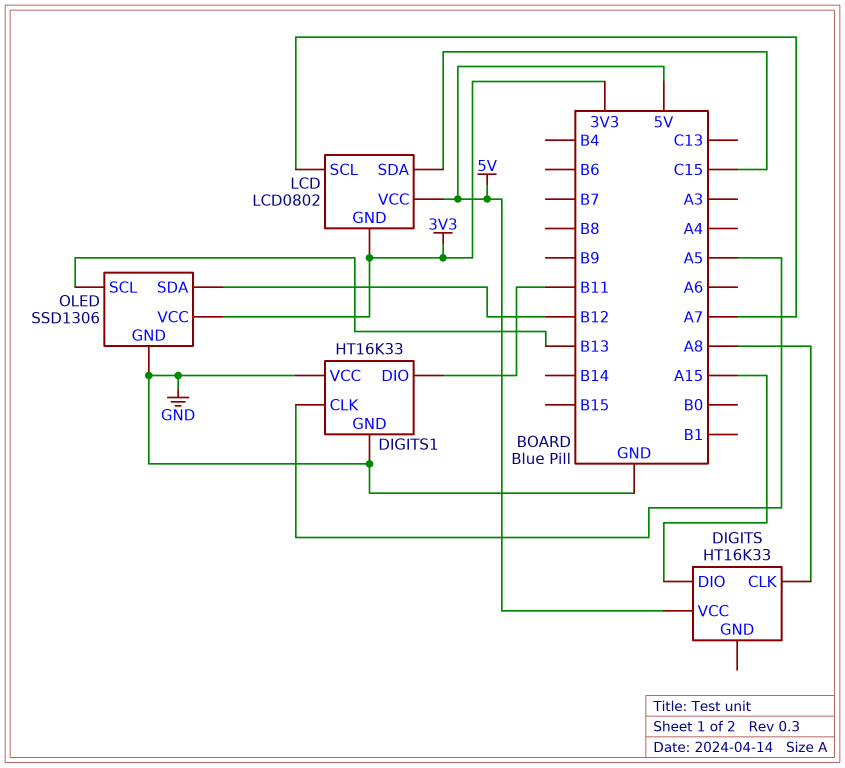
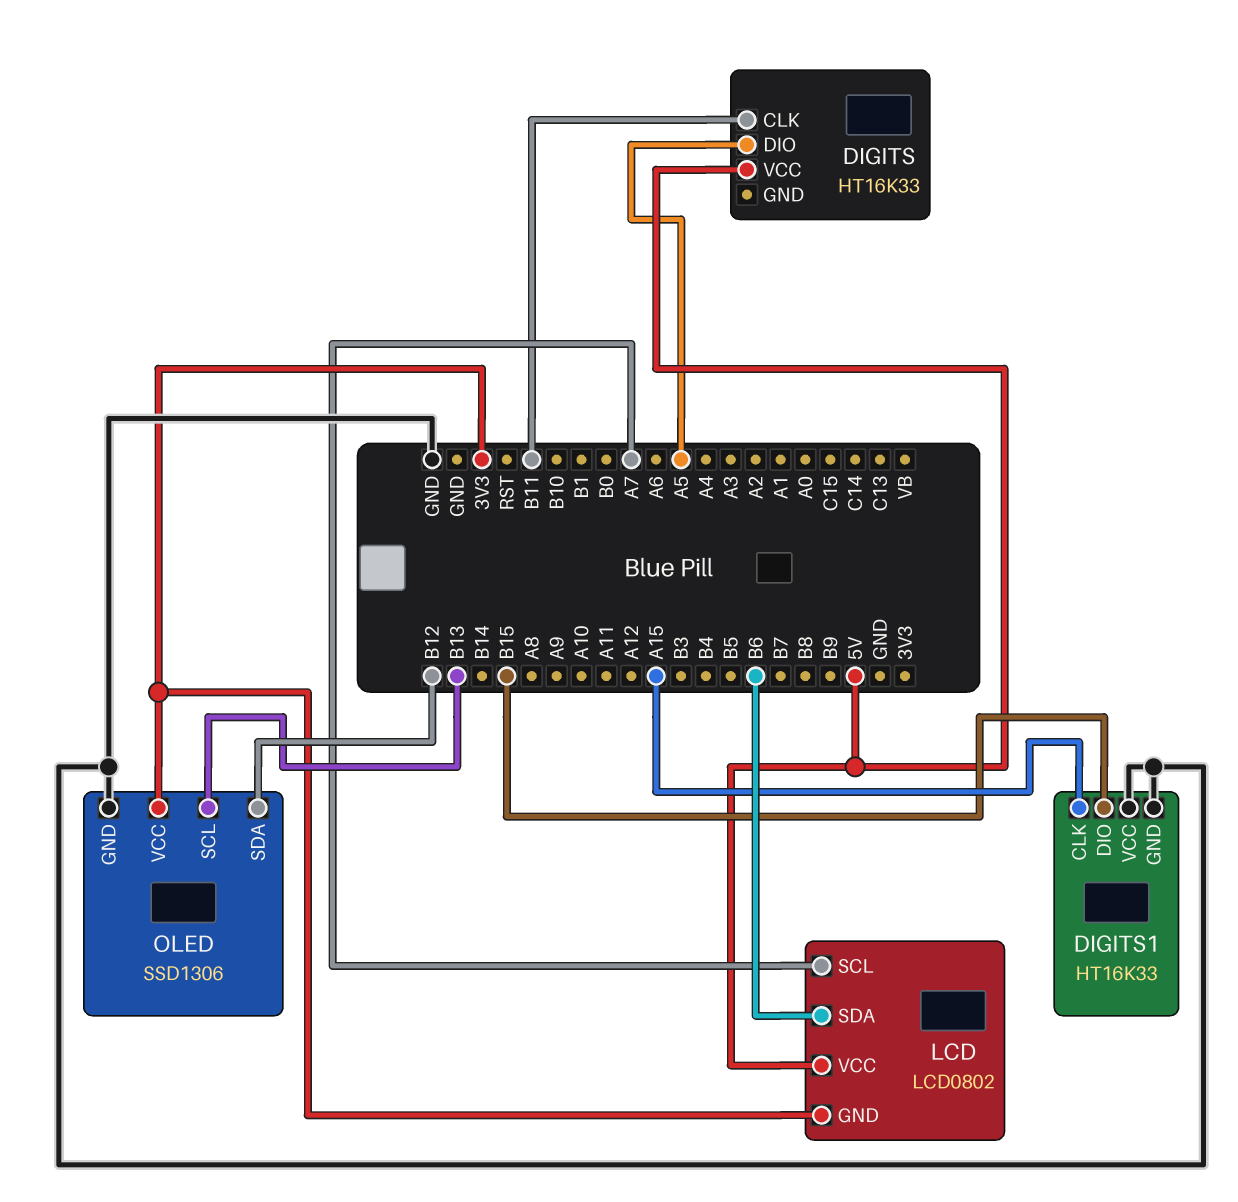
DIGITS pin CLK: A8 -> B11
DIGITS pin DIO: A15 -> A5
DIGITS1 pin CLK: A5 -> A15
DIGITS1 pin DIO: B11 -> B15
LCD pin SDA: C15 -> B6

